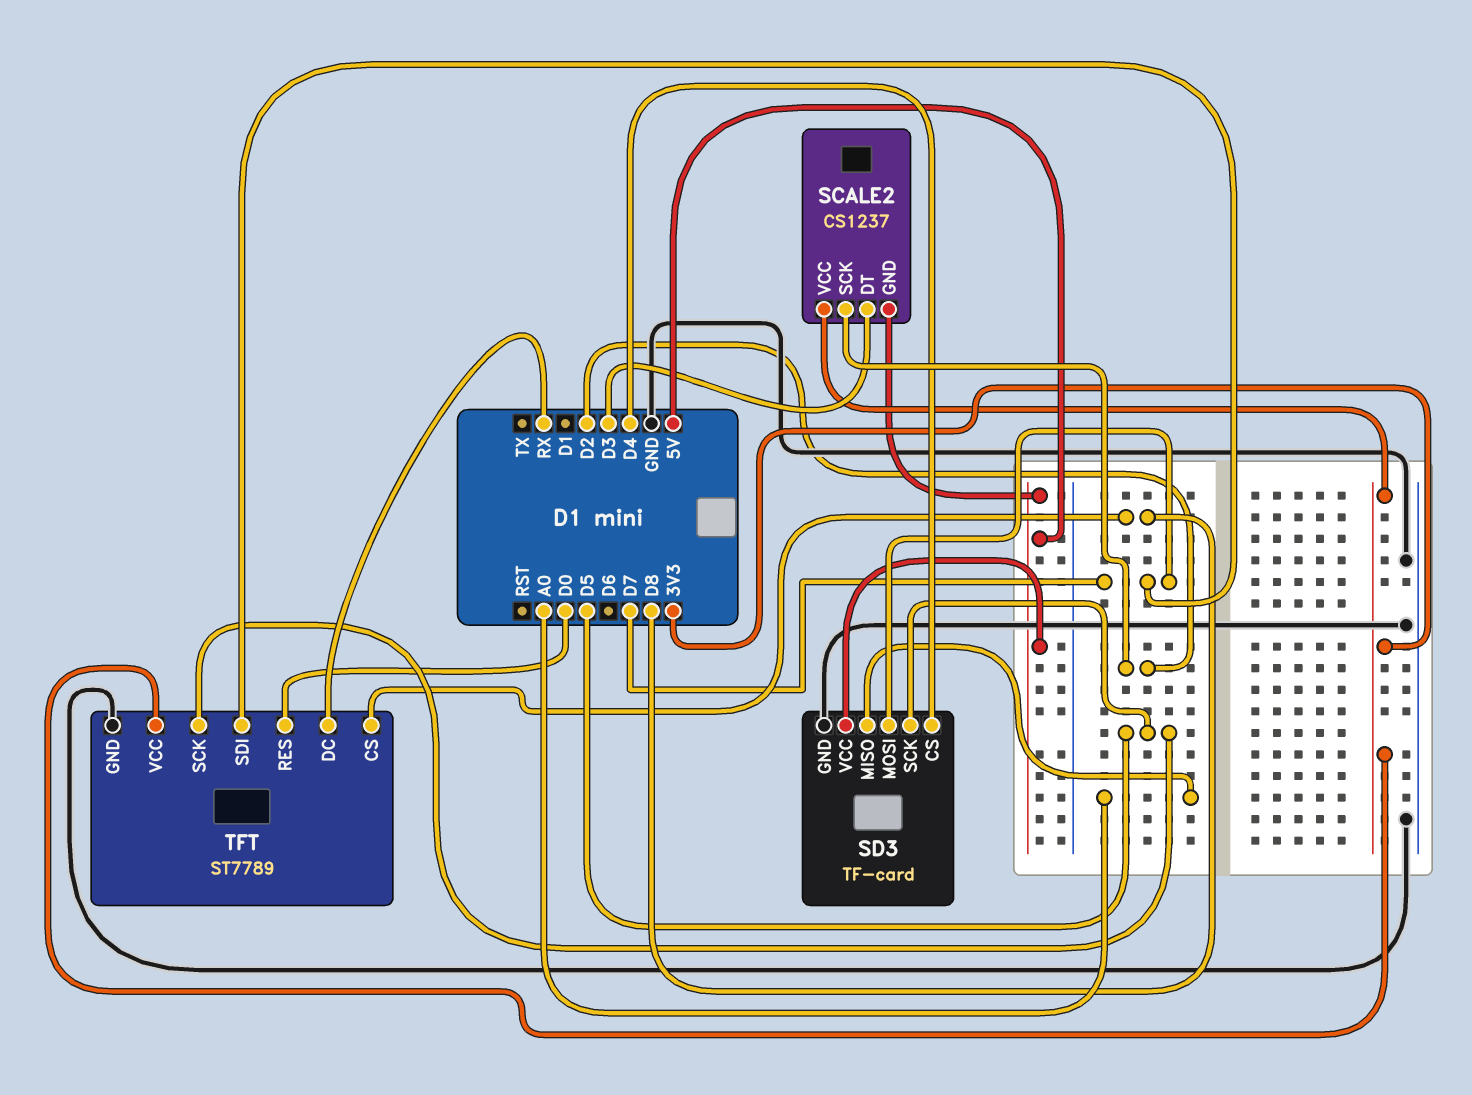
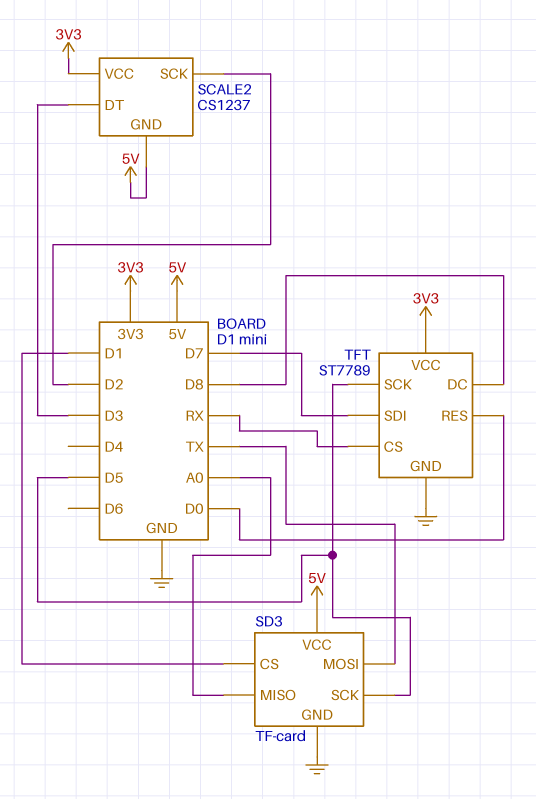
SD3 pin CS: D4 -> D1
SD3 pin MOSI: D7 -> TX
TFT pin CS: D8 -> RX
TFT pin DC: RX -> D8

